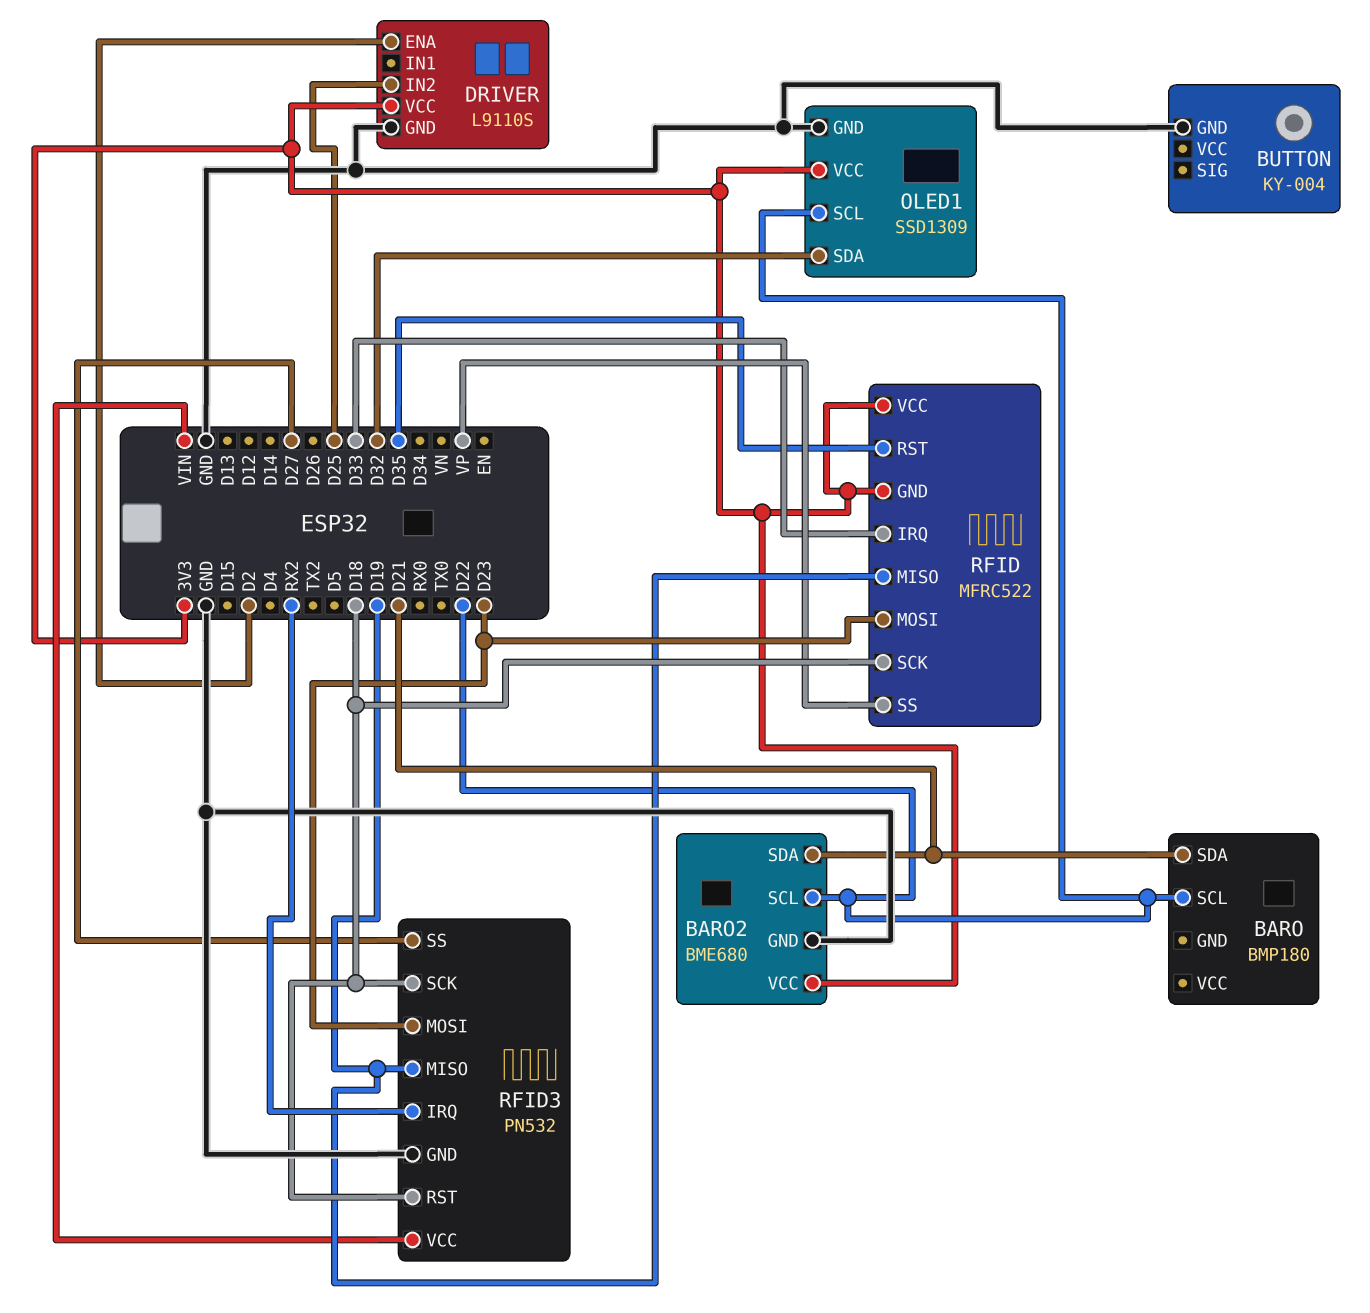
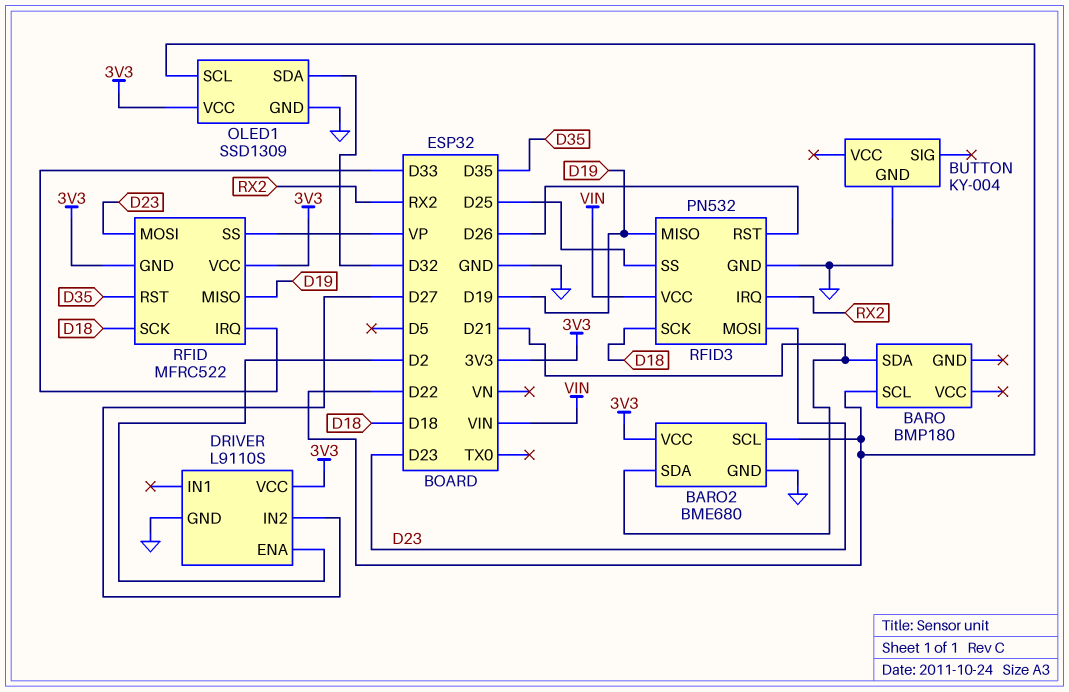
DRIVER pin IN2: D25 -> D27
RFID3 pin RST: D18 -> D26
RFID3 pin SS: D27 -> D25

